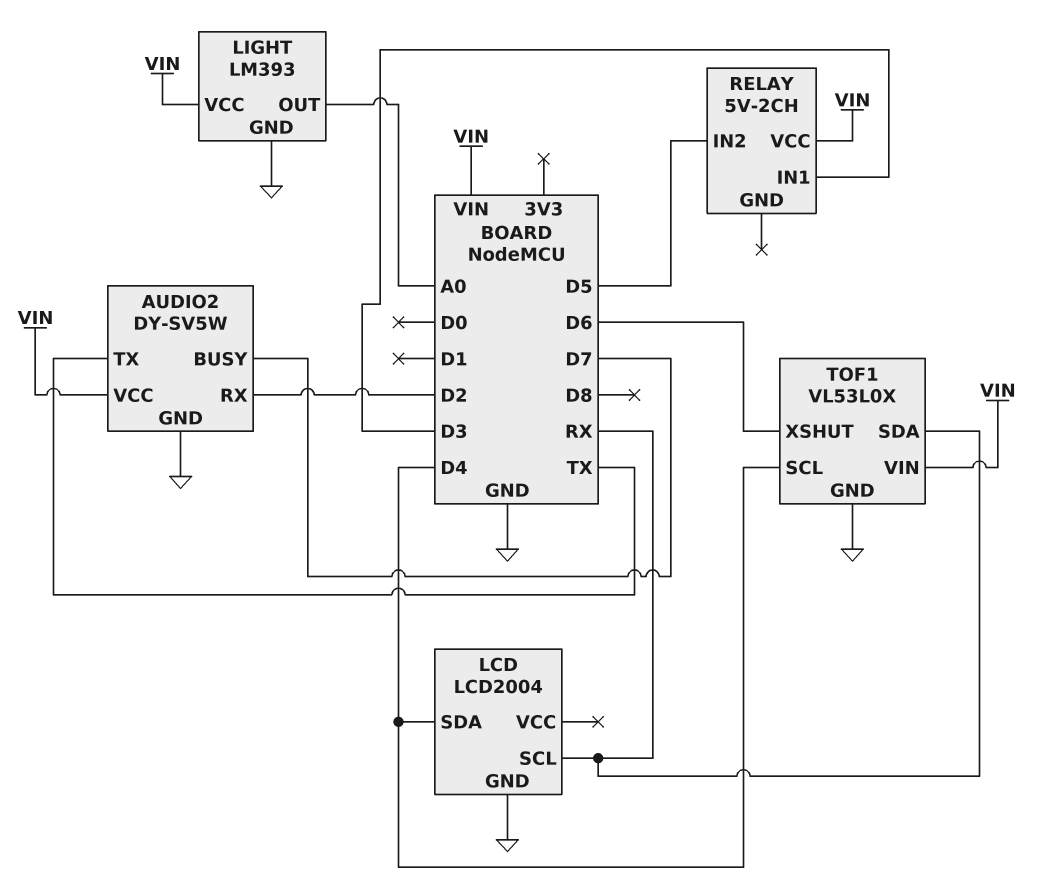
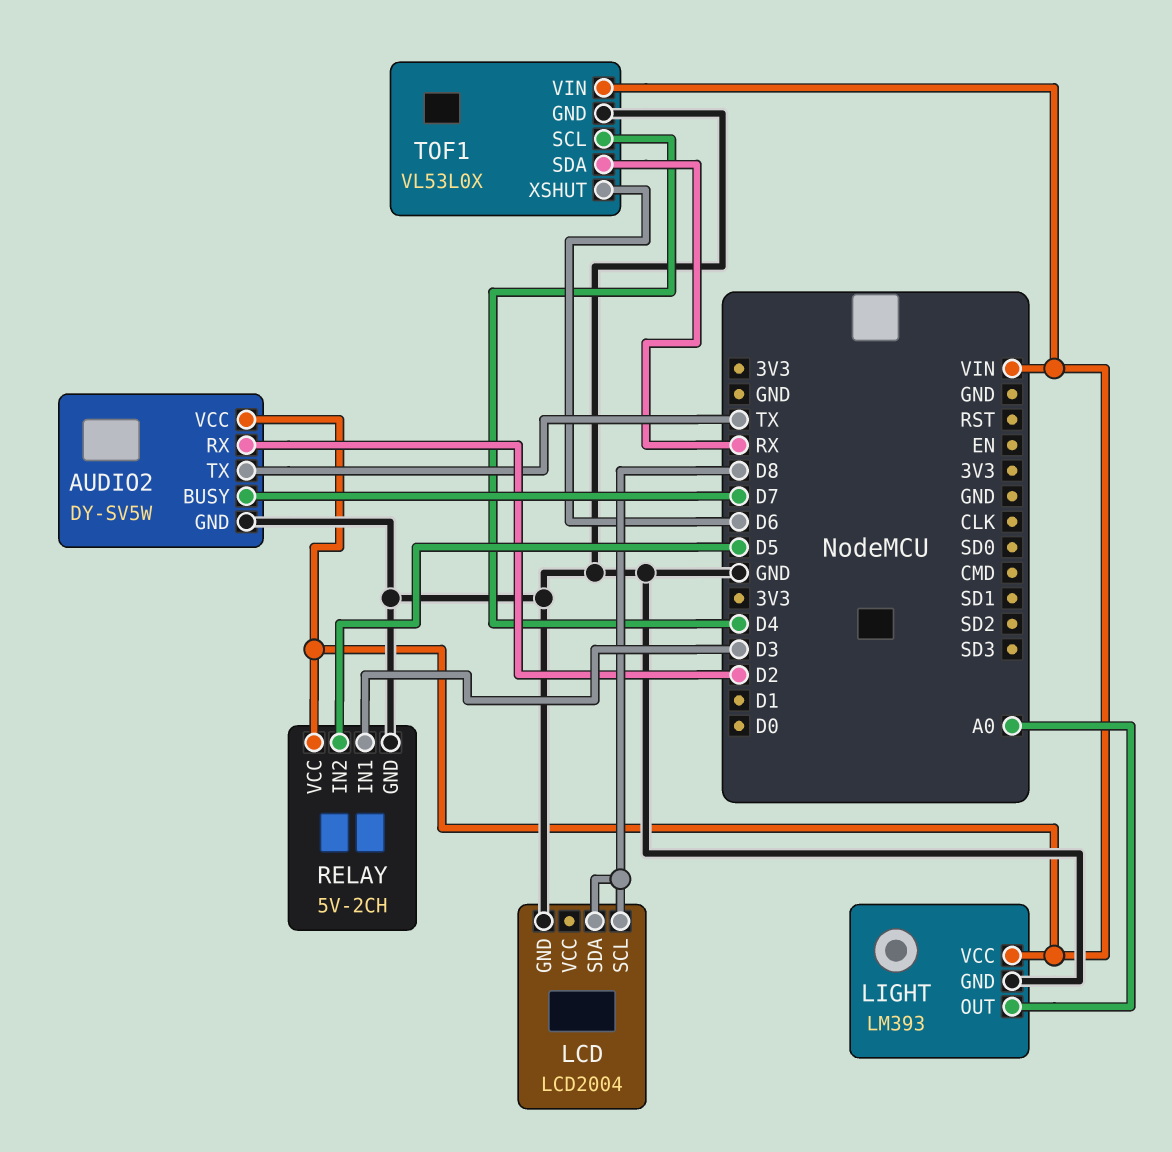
LCD pin SCL: RX -> D8
LCD pin SDA: D4 -> D8
RELAY pin GND: none -> GND

